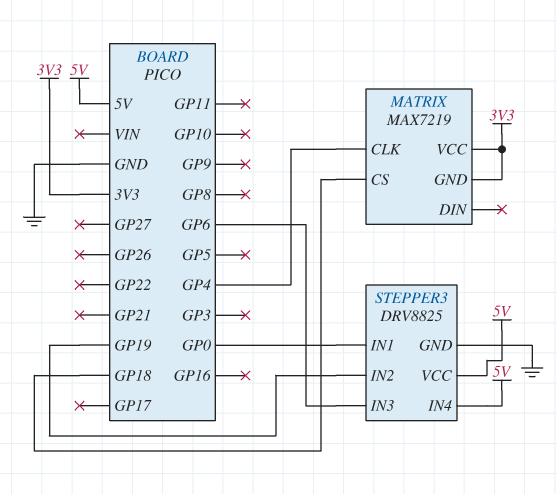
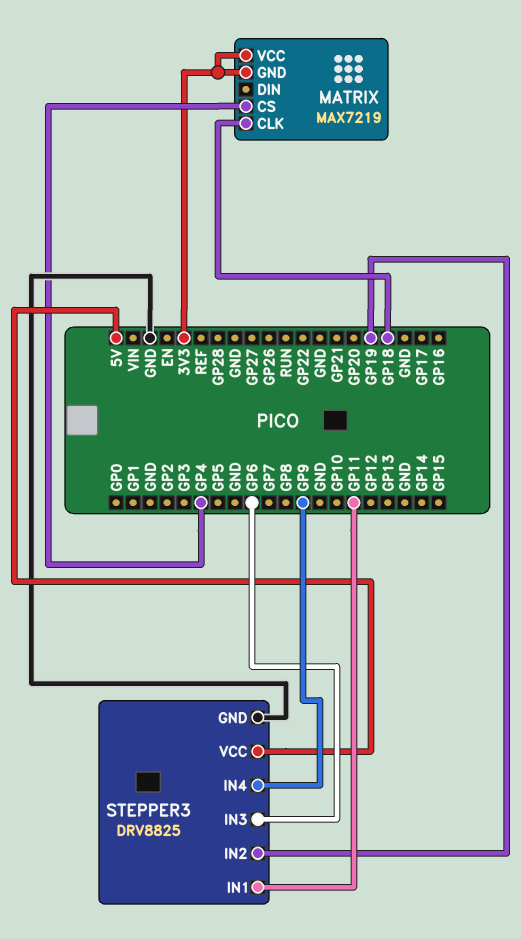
MATRIX pin CLK: GP4 -> GP18
MATRIX pin CS: GP18 -> GP4
STEPPER3 pin IN1: GP0 -> GP11
STEPPER3 pin IN4: 5V -> GP9

